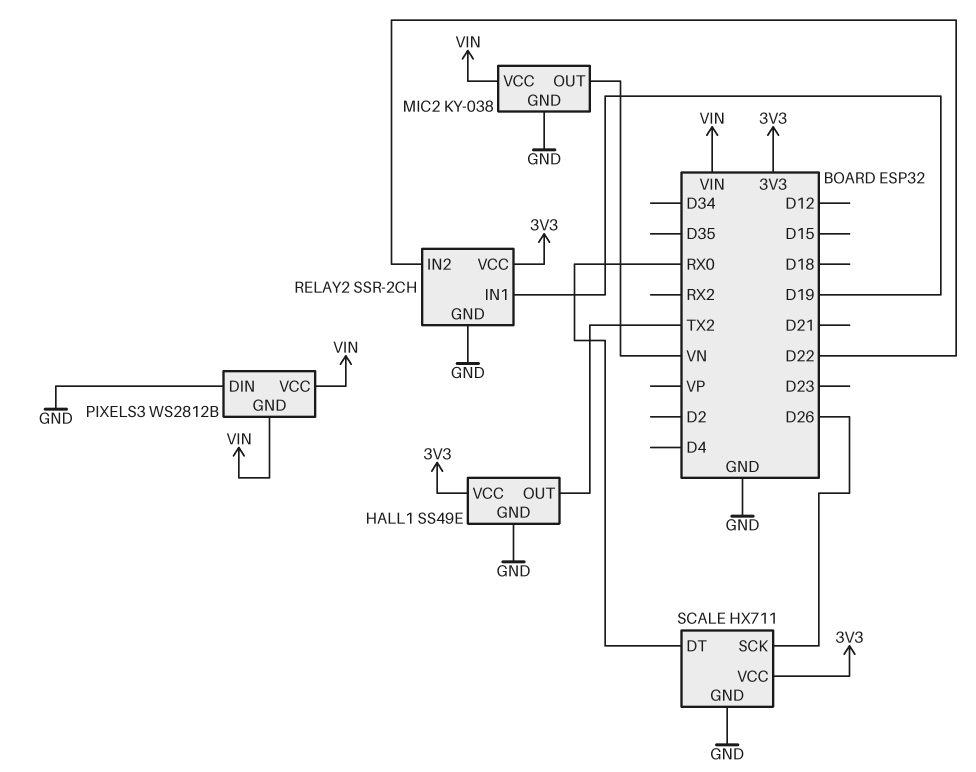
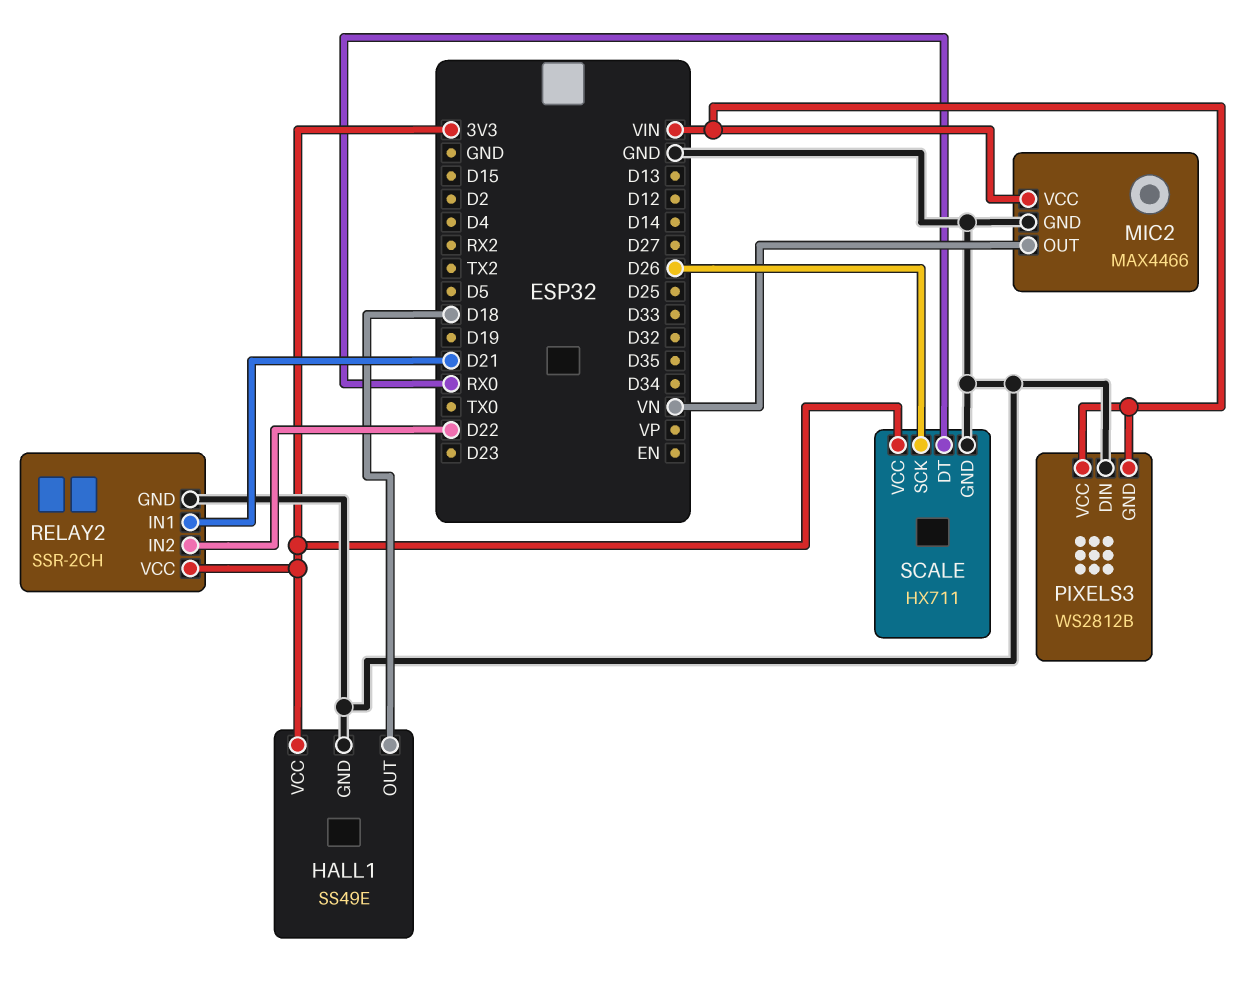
HALL1 pin OUT: TX2 -> D18
MIC2: KY-038 -> MAX4466
RELAY2 pin IN1: D19 -> D21

